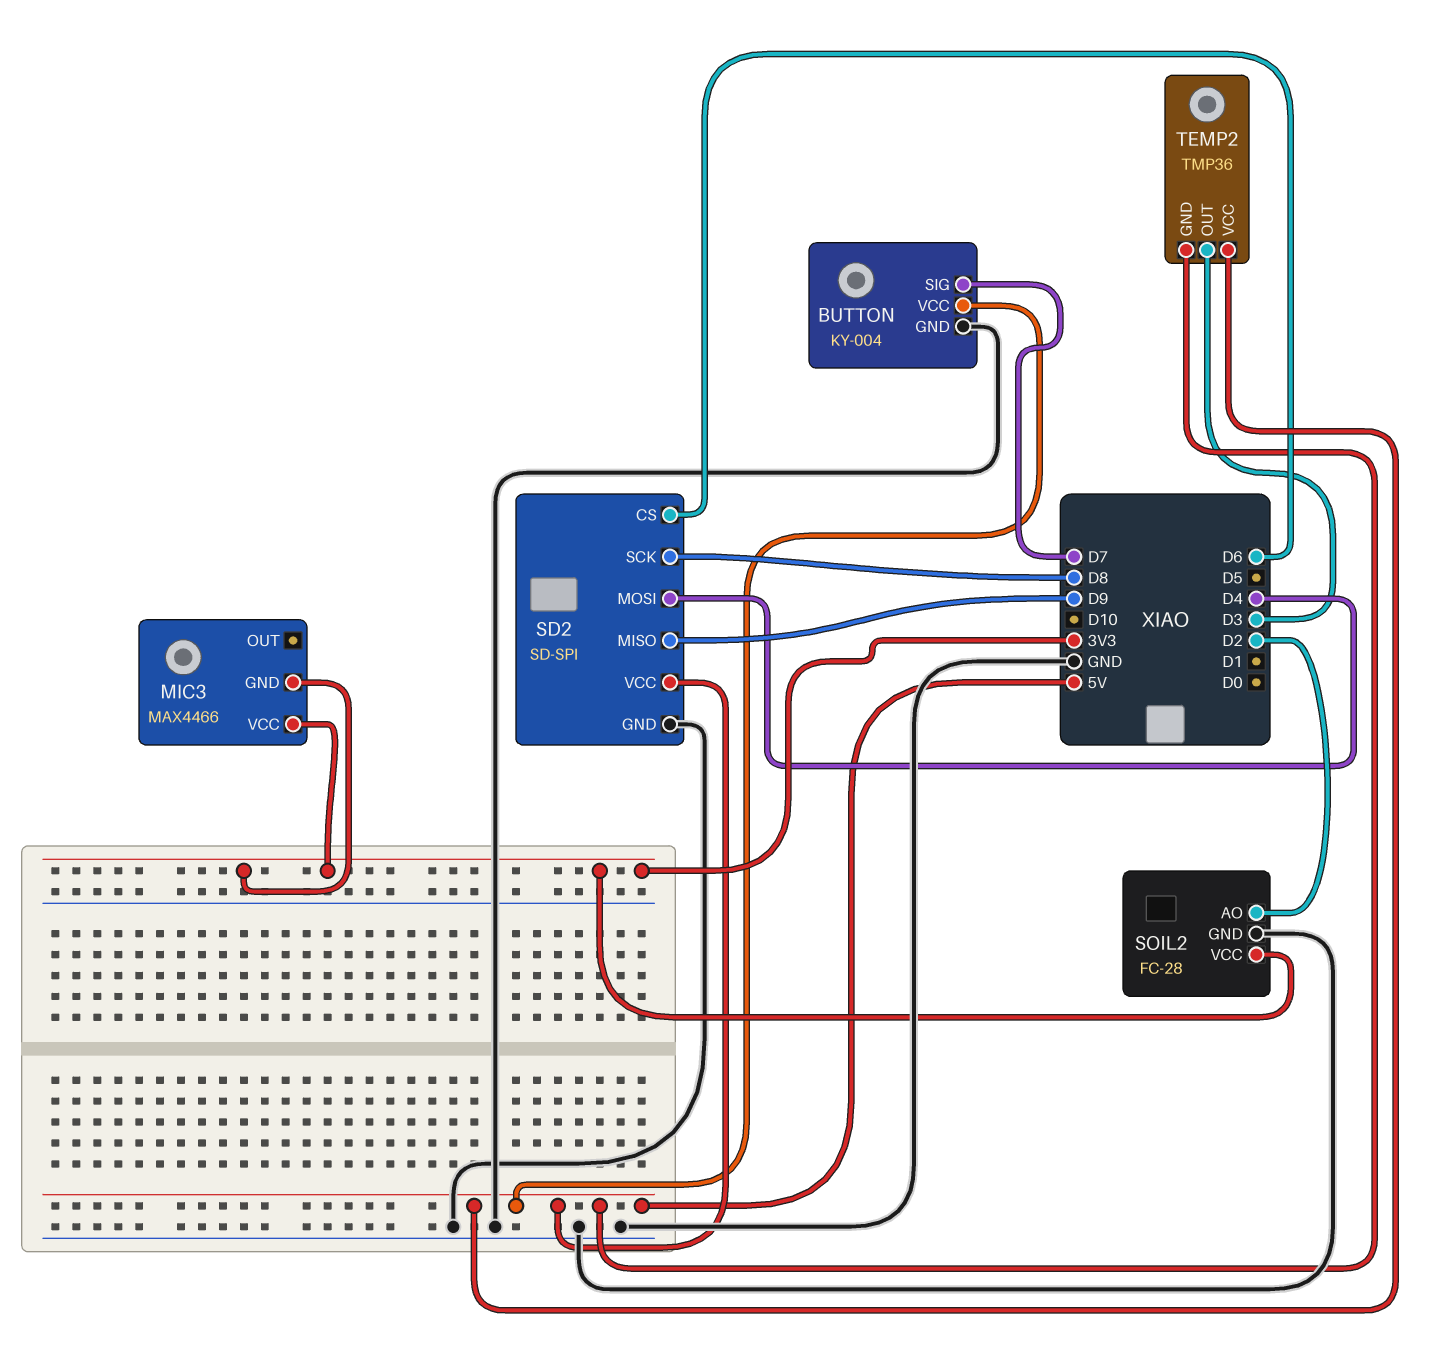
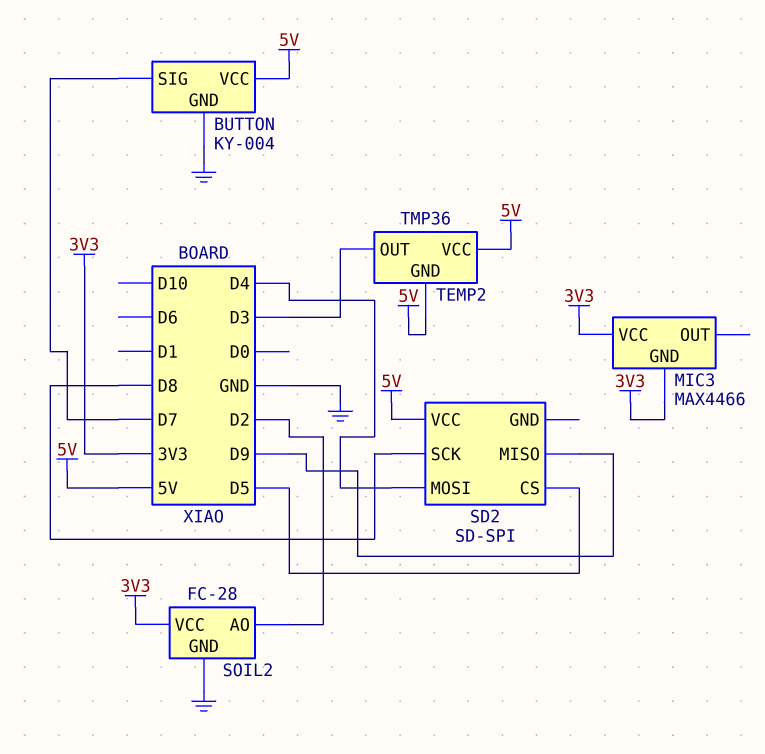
SD2 pin CS: D6 -> D5
SD2 pin GND: GND -> none

